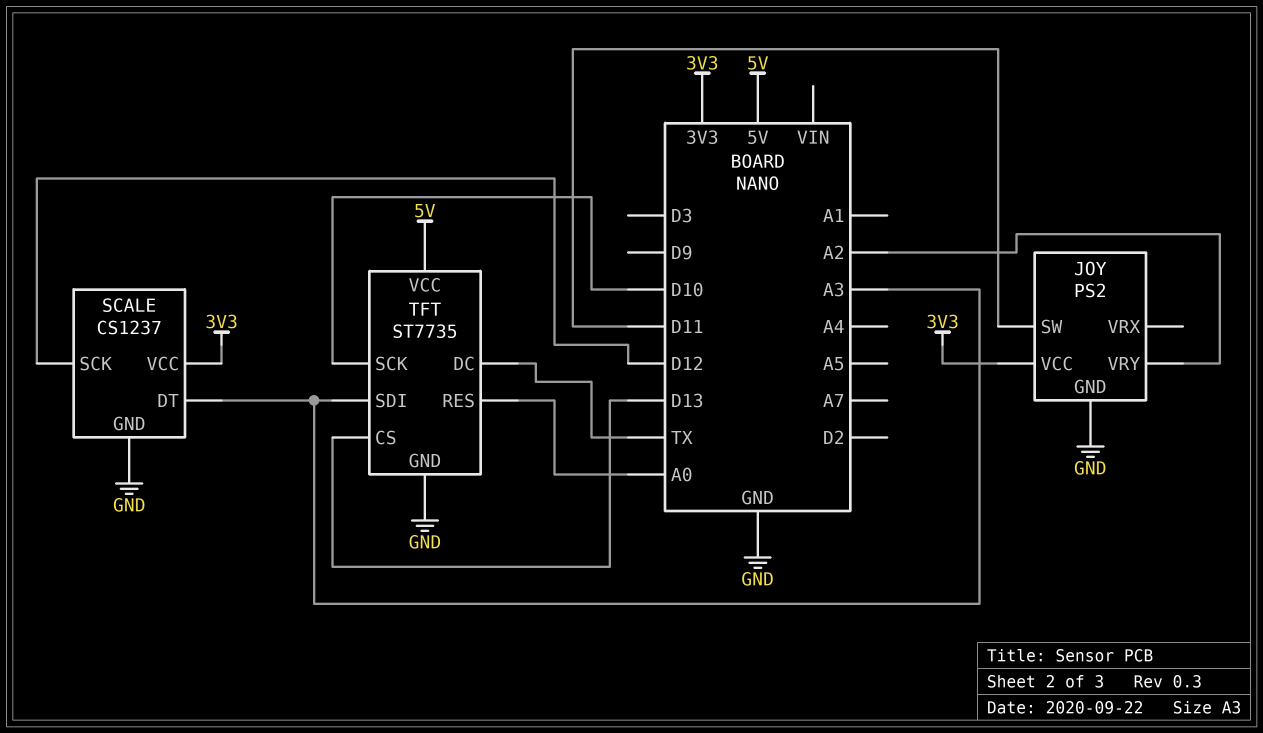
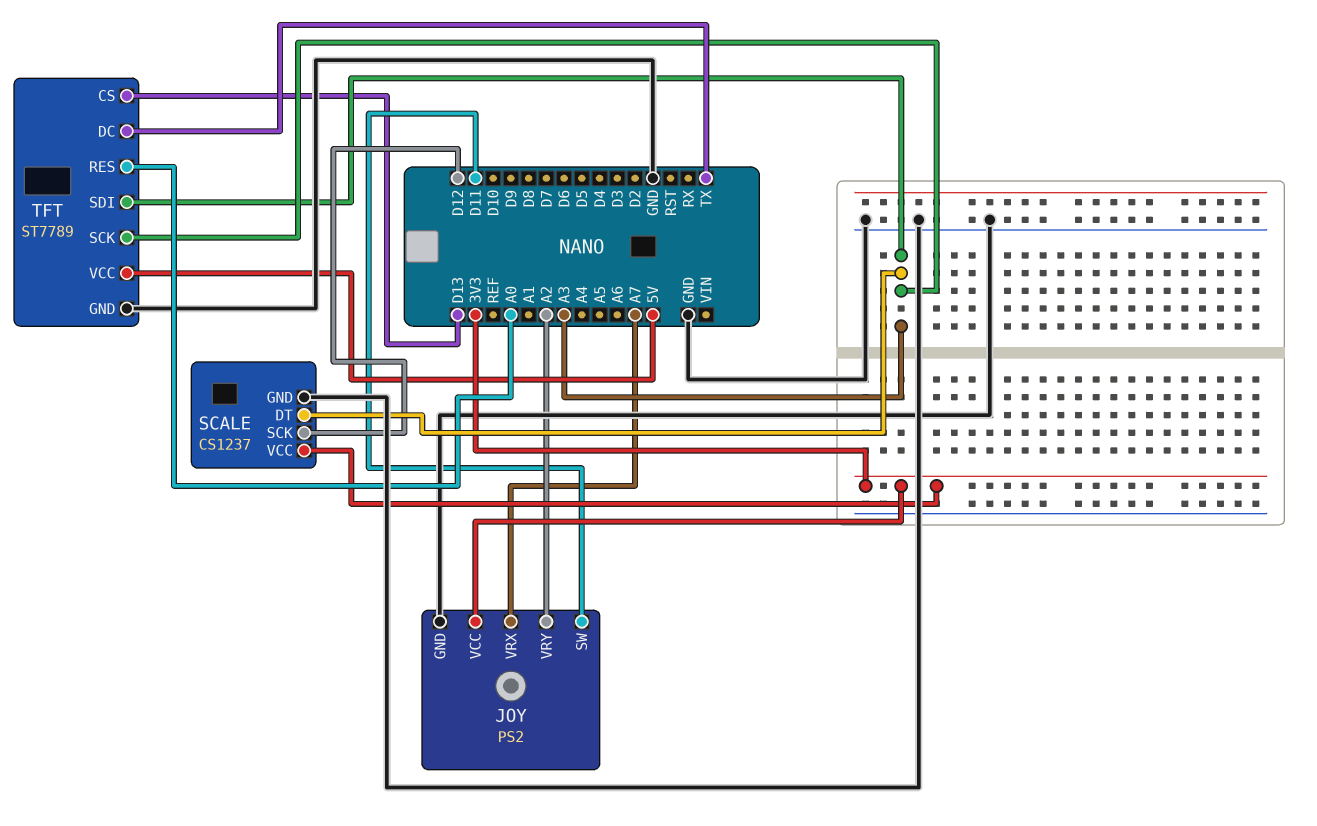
JOY pin VRX: none -> A7
TFT: ST7735 -> ST7789
TFT pin SCK: D10 -> A3

